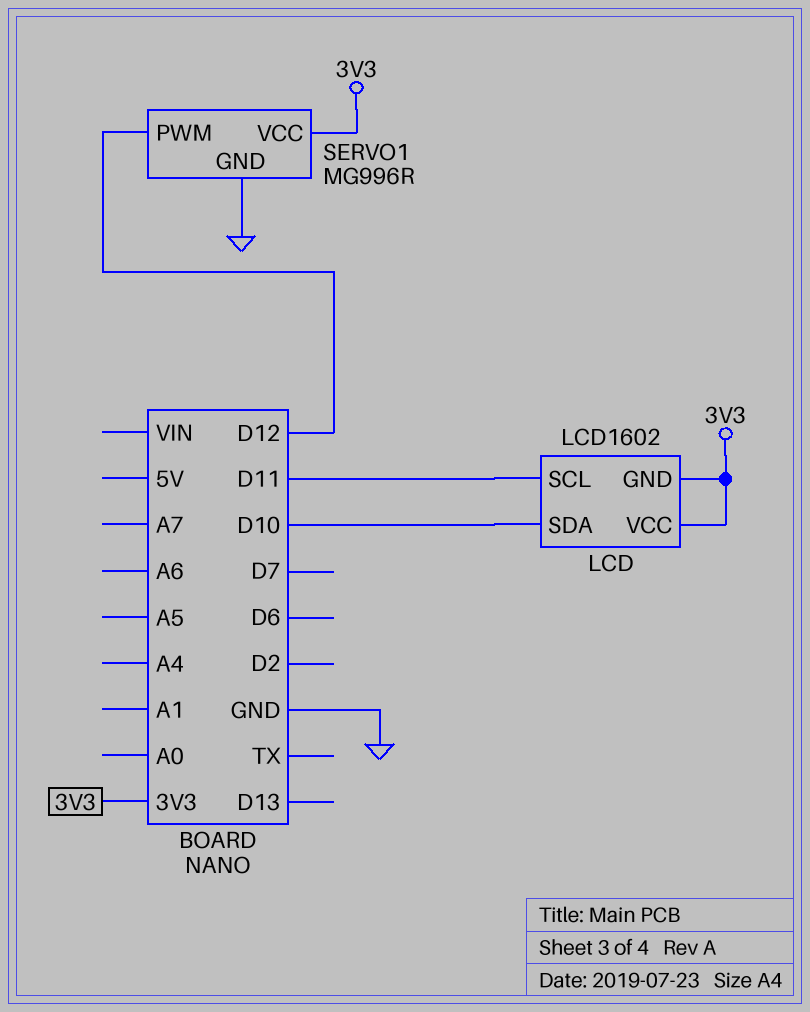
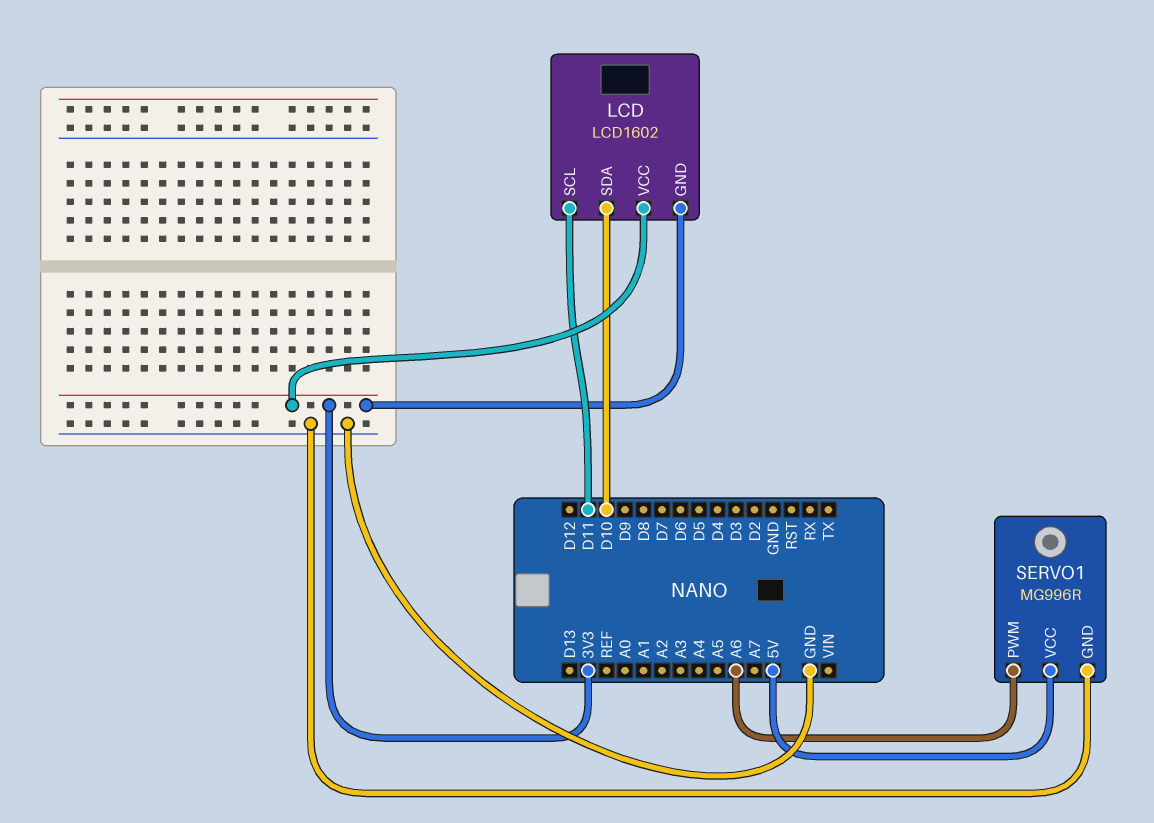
SERVO1 pin PWM: D12 -> A6
SERVO1 pin VCC: 3V3 -> 5V

